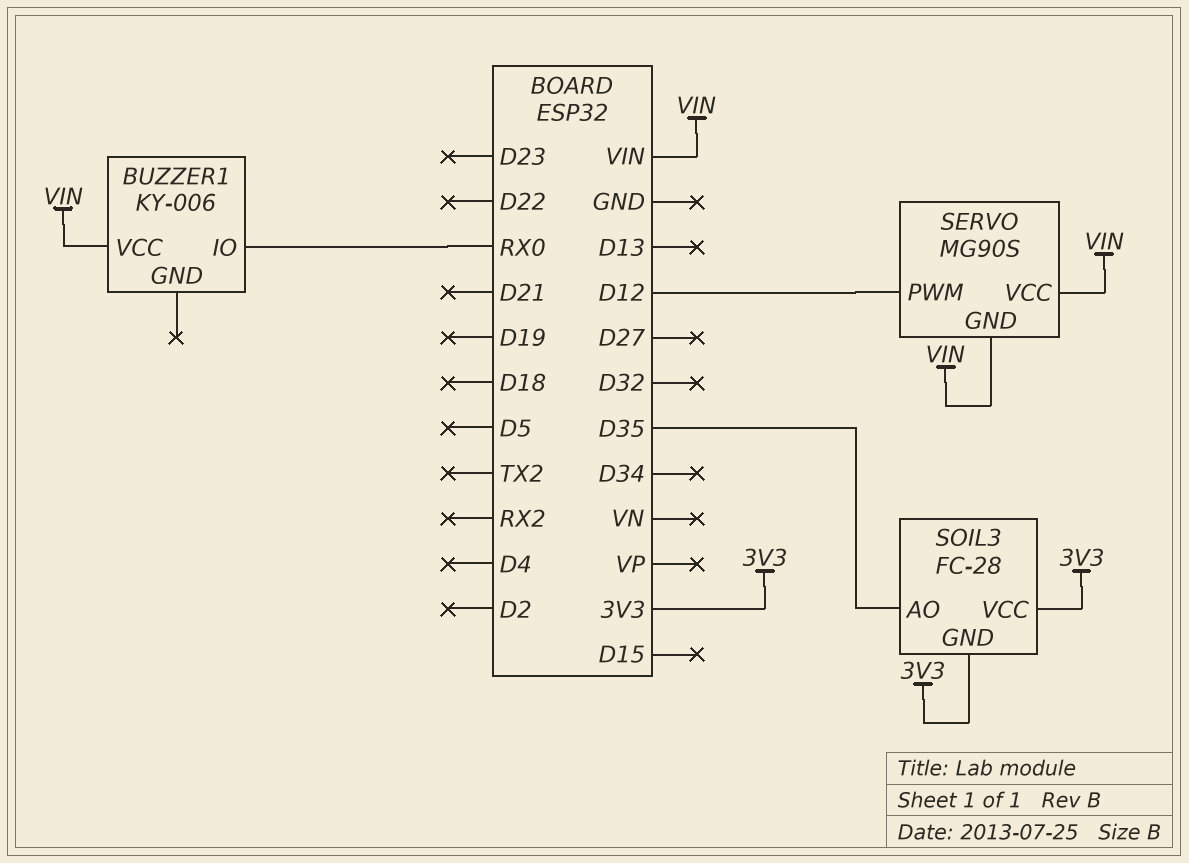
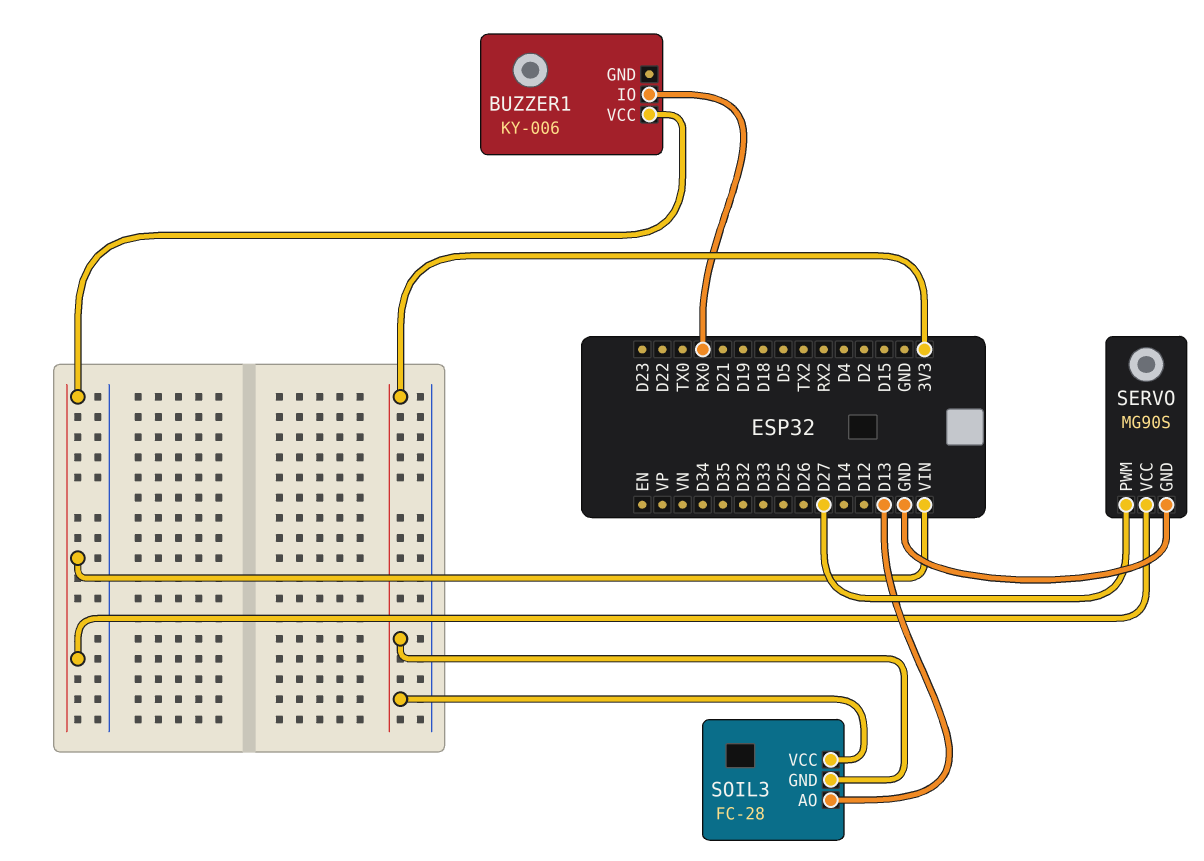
SERVO pin GND: VIN -> GND
SERVO pin PWM: D12 -> D27
SOIL3 pin AO: D35 -> D13

